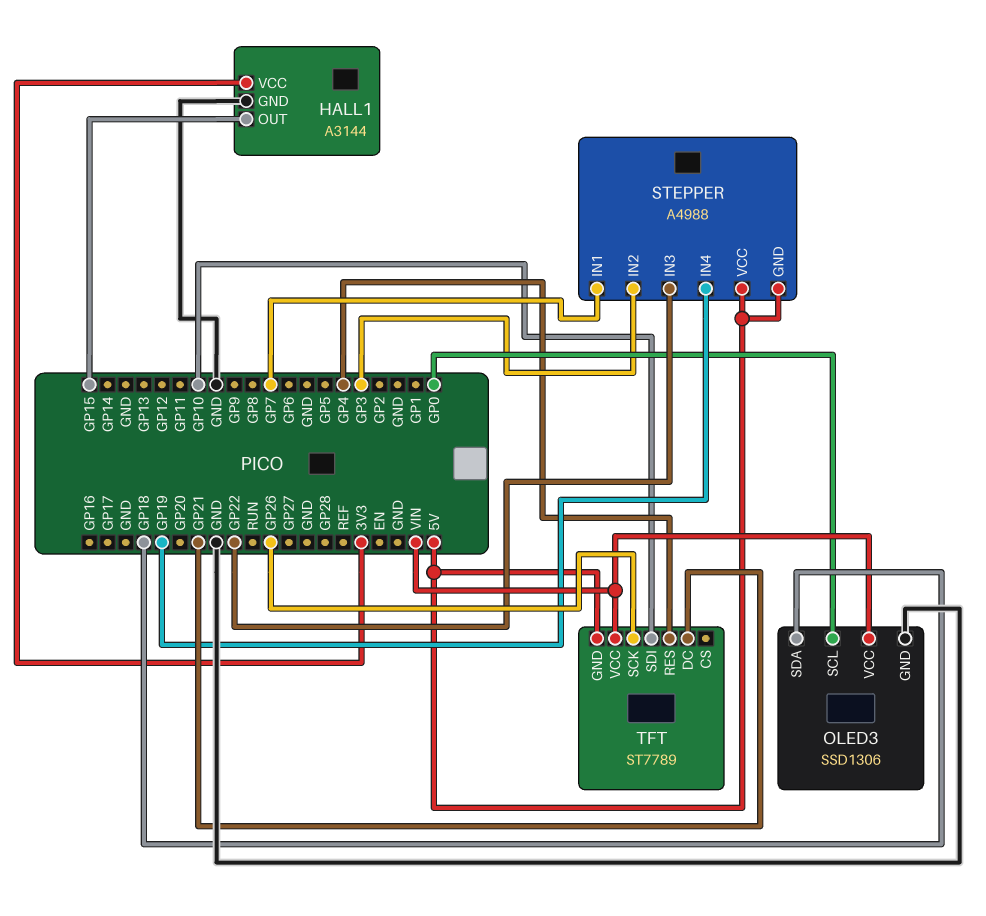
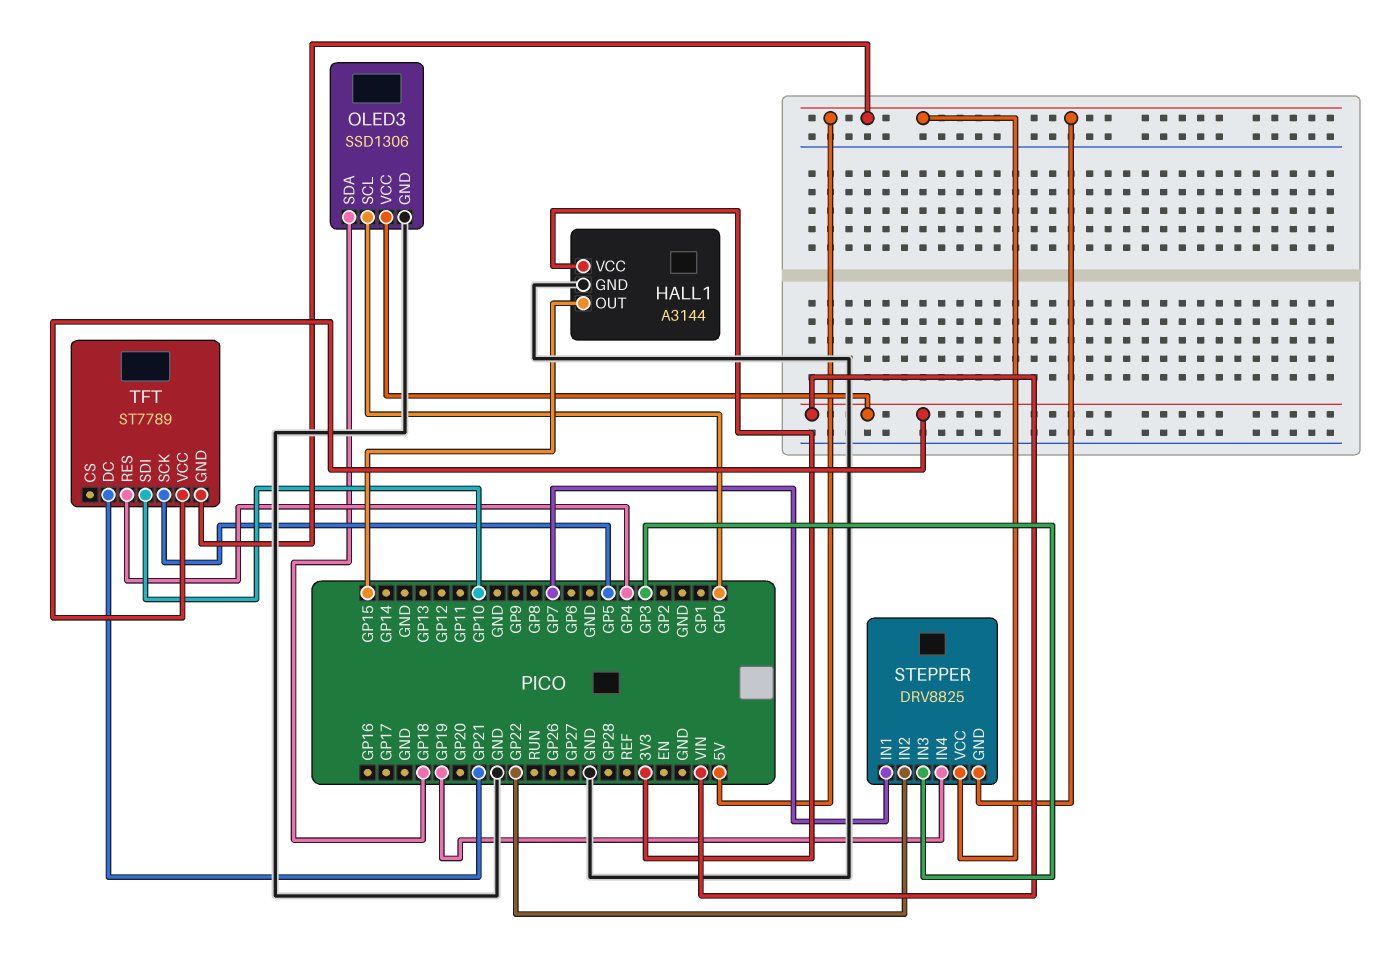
STEPPER: A4988 -> DRV8825
STEPPER pin IN2: GP3 -> GP22
STEPPER pin IN3: GP22 -> GP3
TFT pin SCK: GP26 -> GP5

